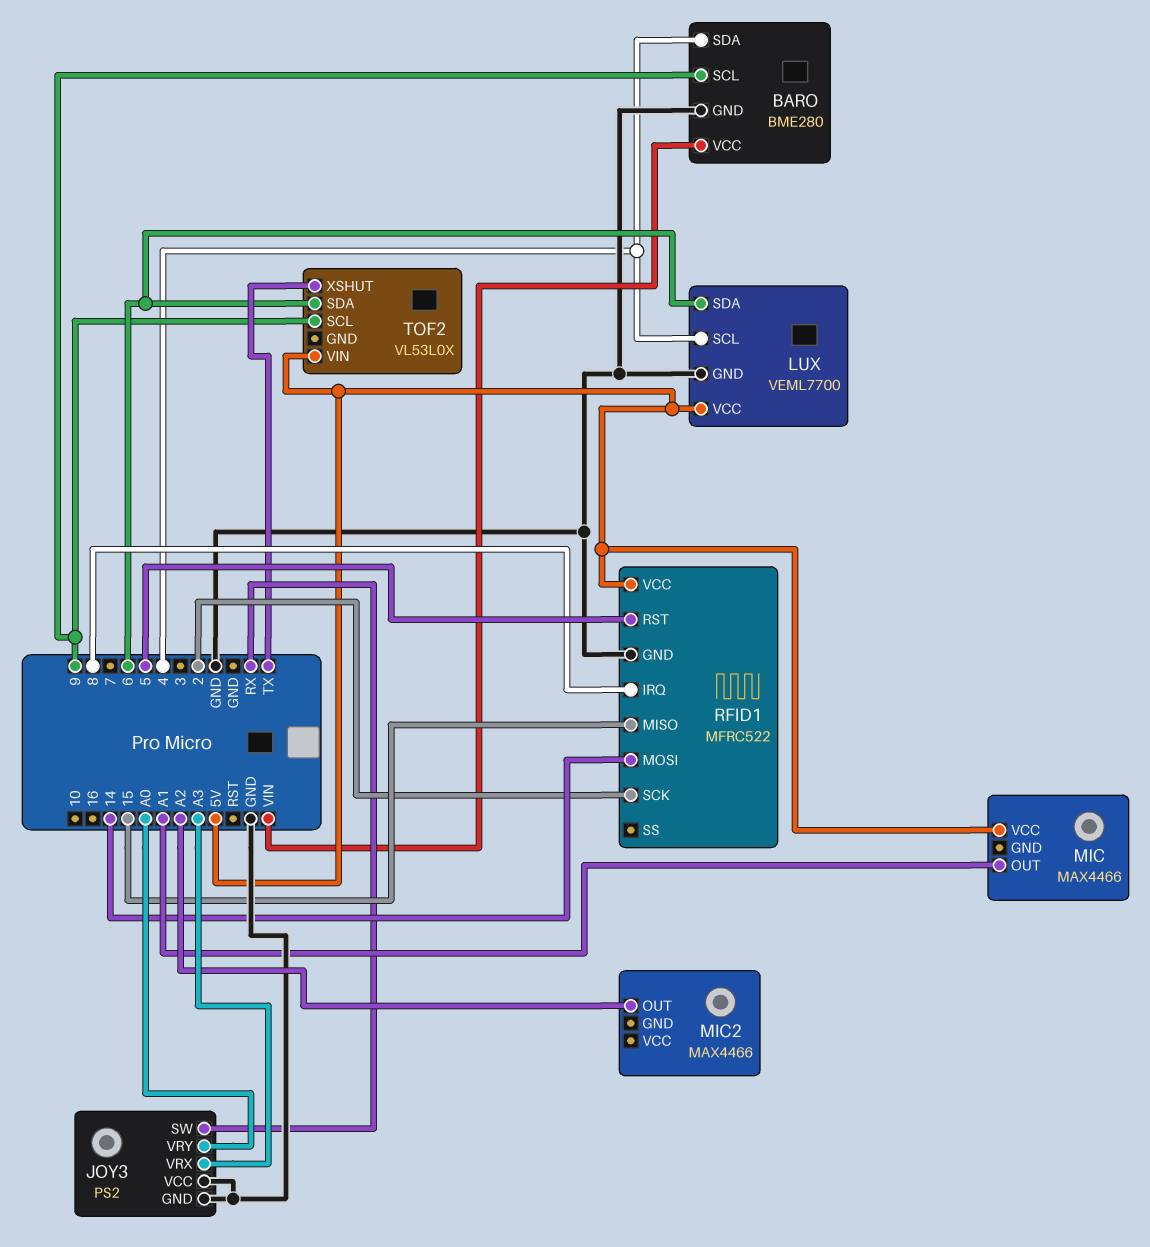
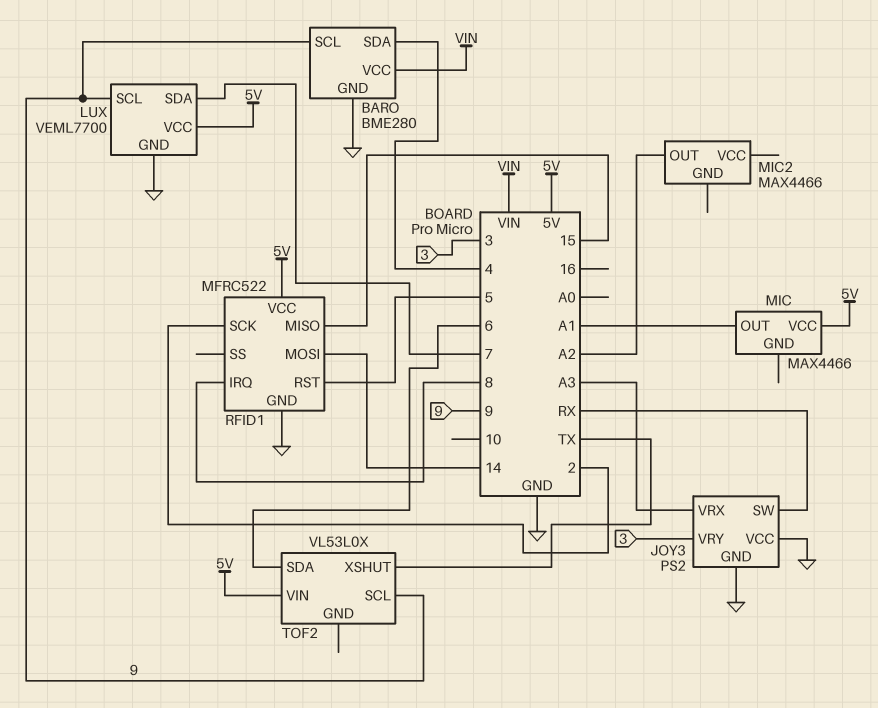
JOY3 pin VRY: A0 -> 3
LUX pin SCL: 4 -> 9
LUX pin SDA: 6 -> 7

